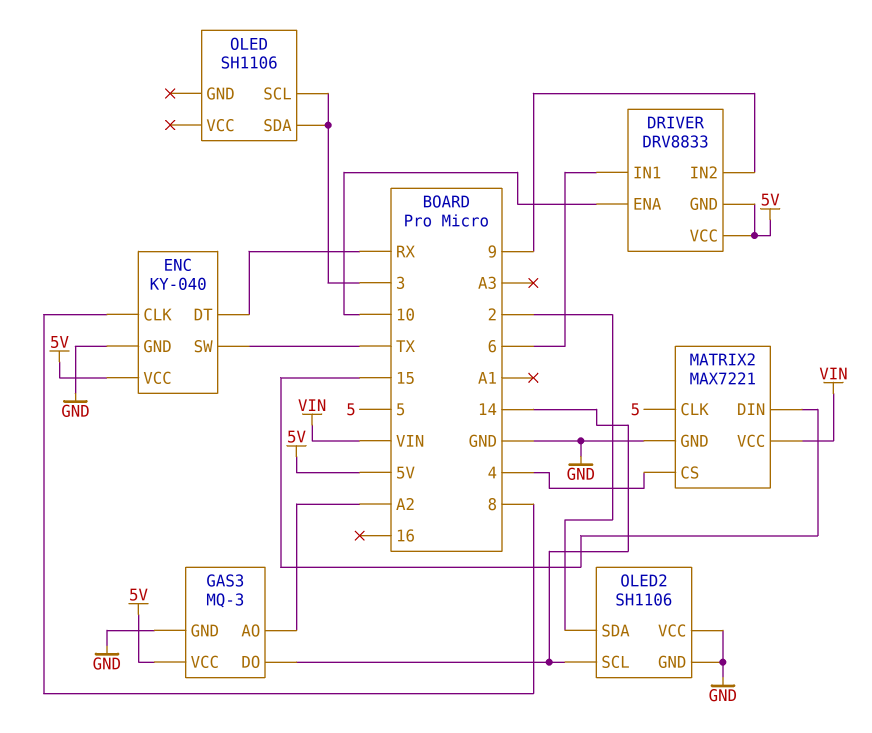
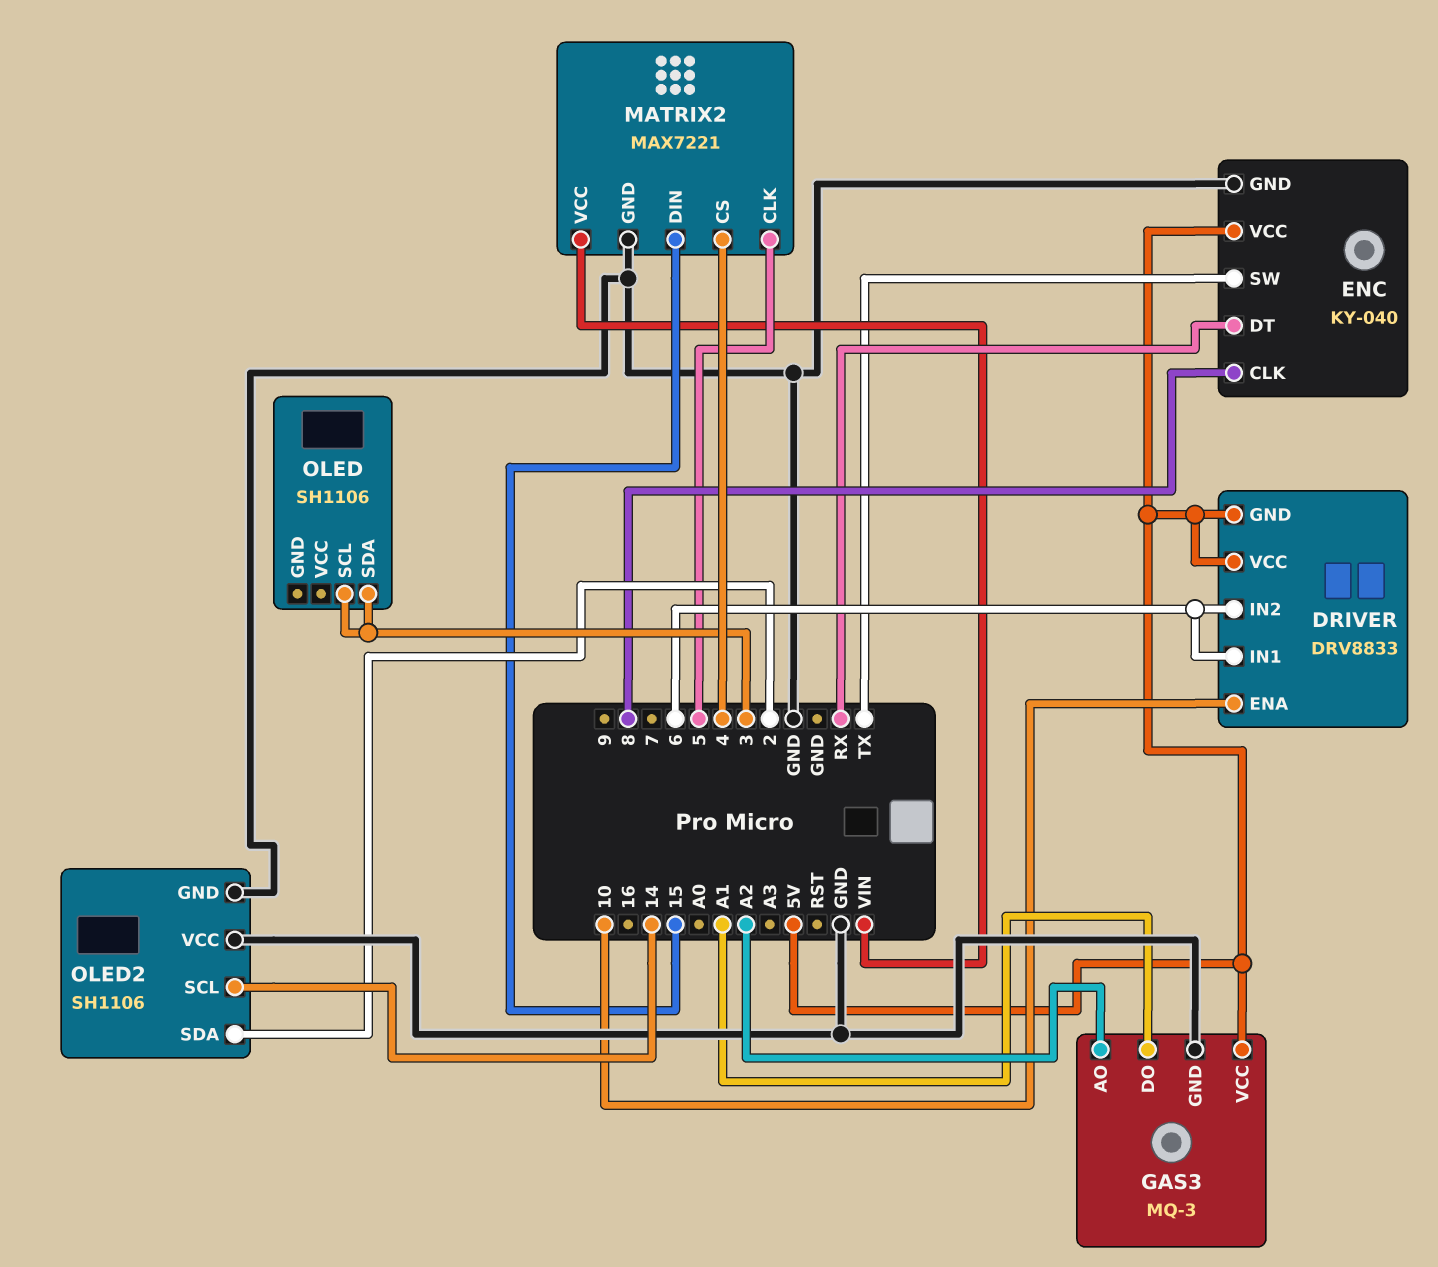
DRIVER pin IN2: 9 -> 6
GAS3 pin DO: 14 -> A1

